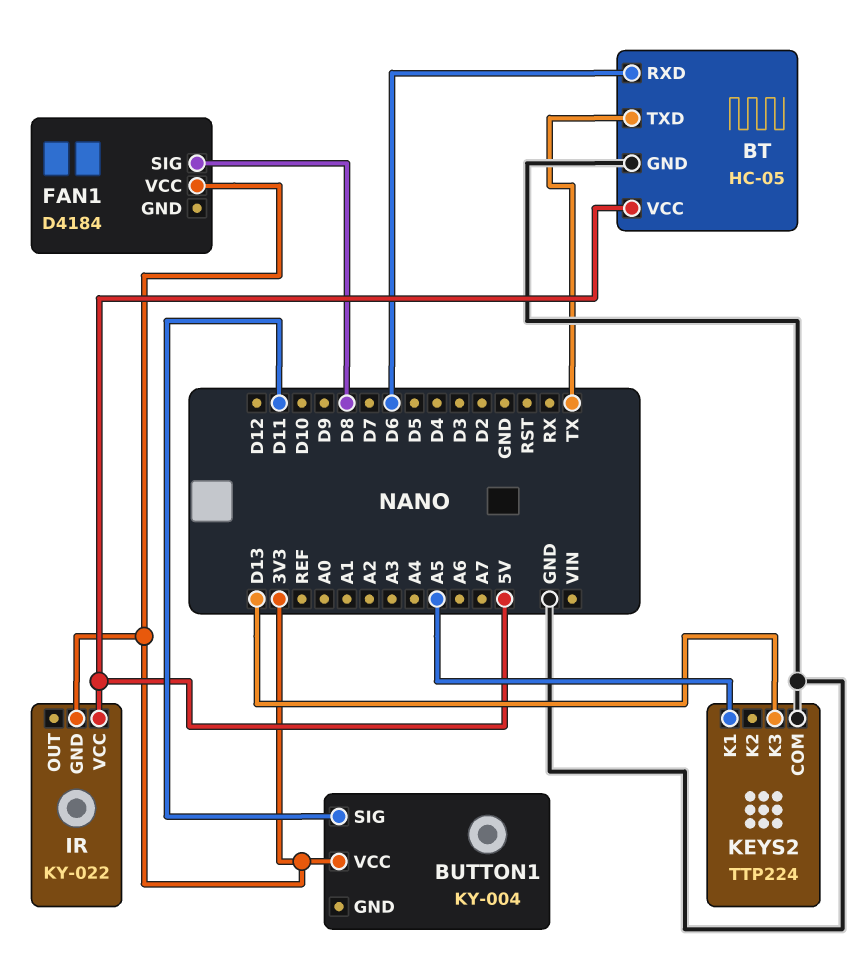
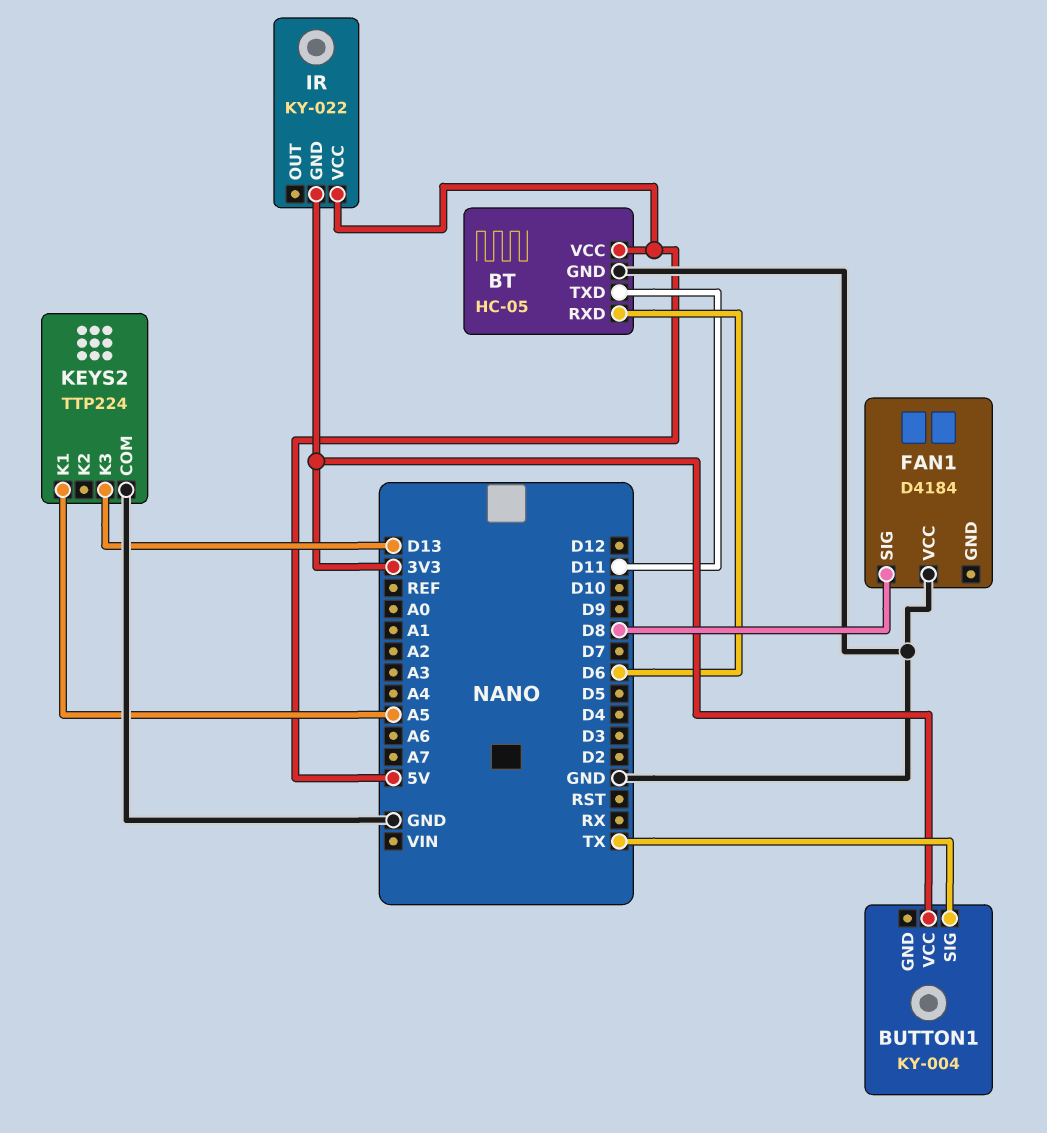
BT pin TXD: TX -> D11
BUTTON1 pin SIG: D11 -> TX
FAN1 pin VCC: 3V3 -> GND

